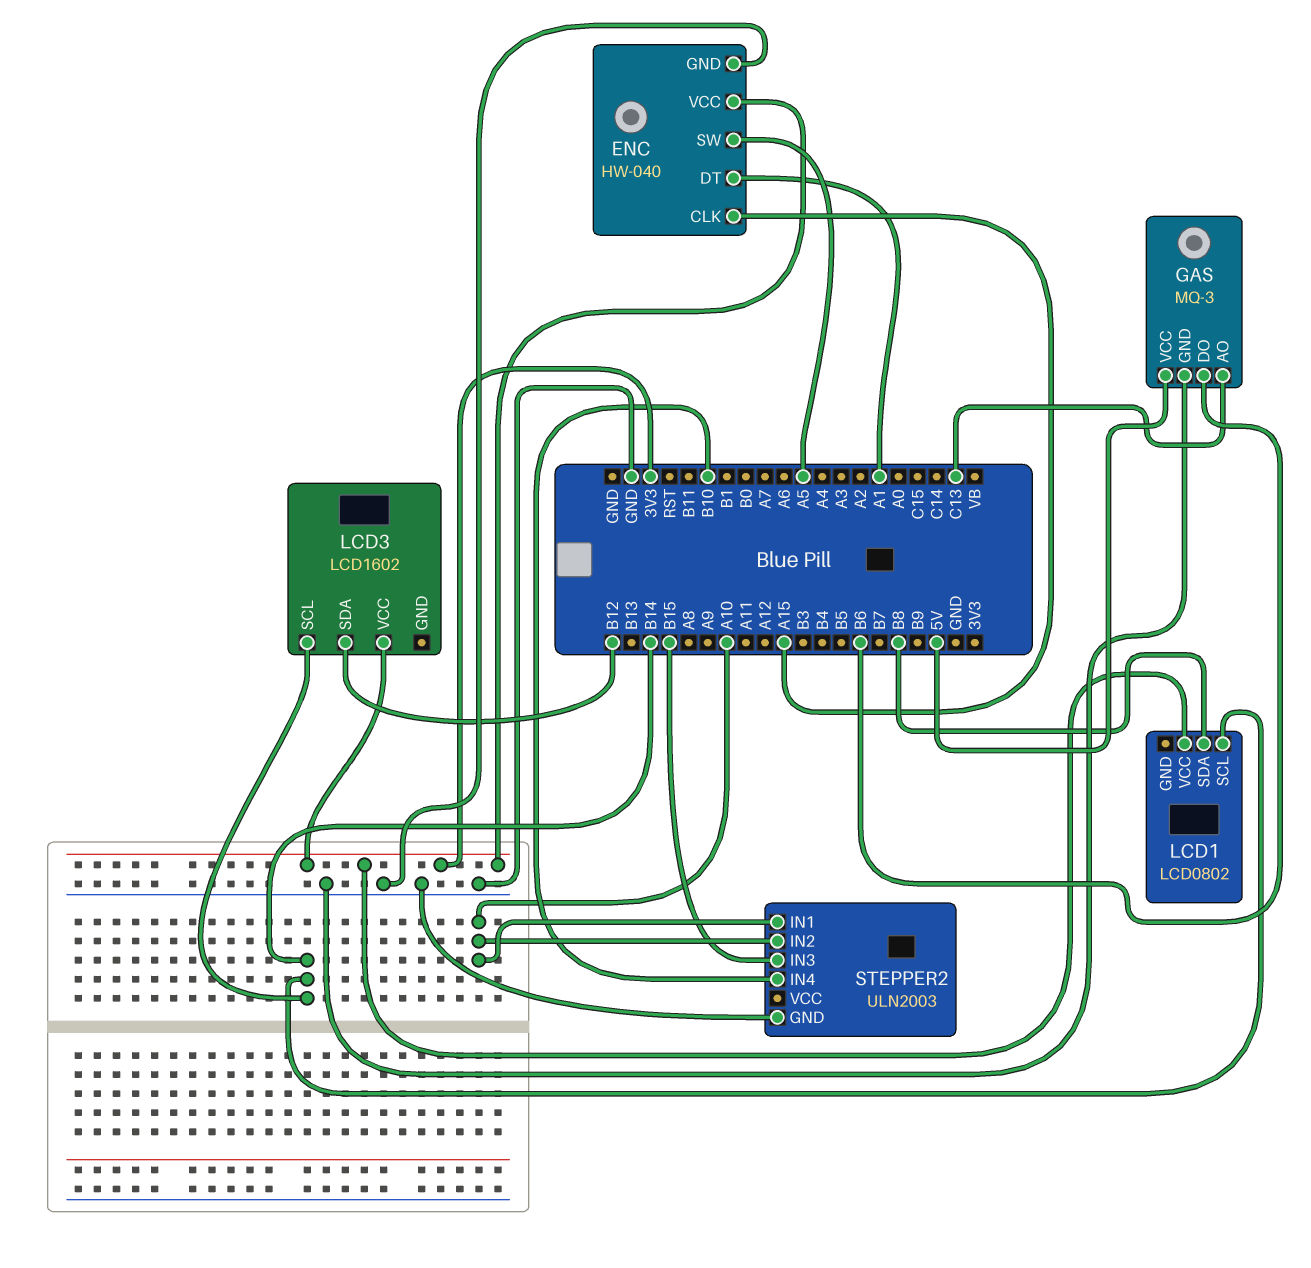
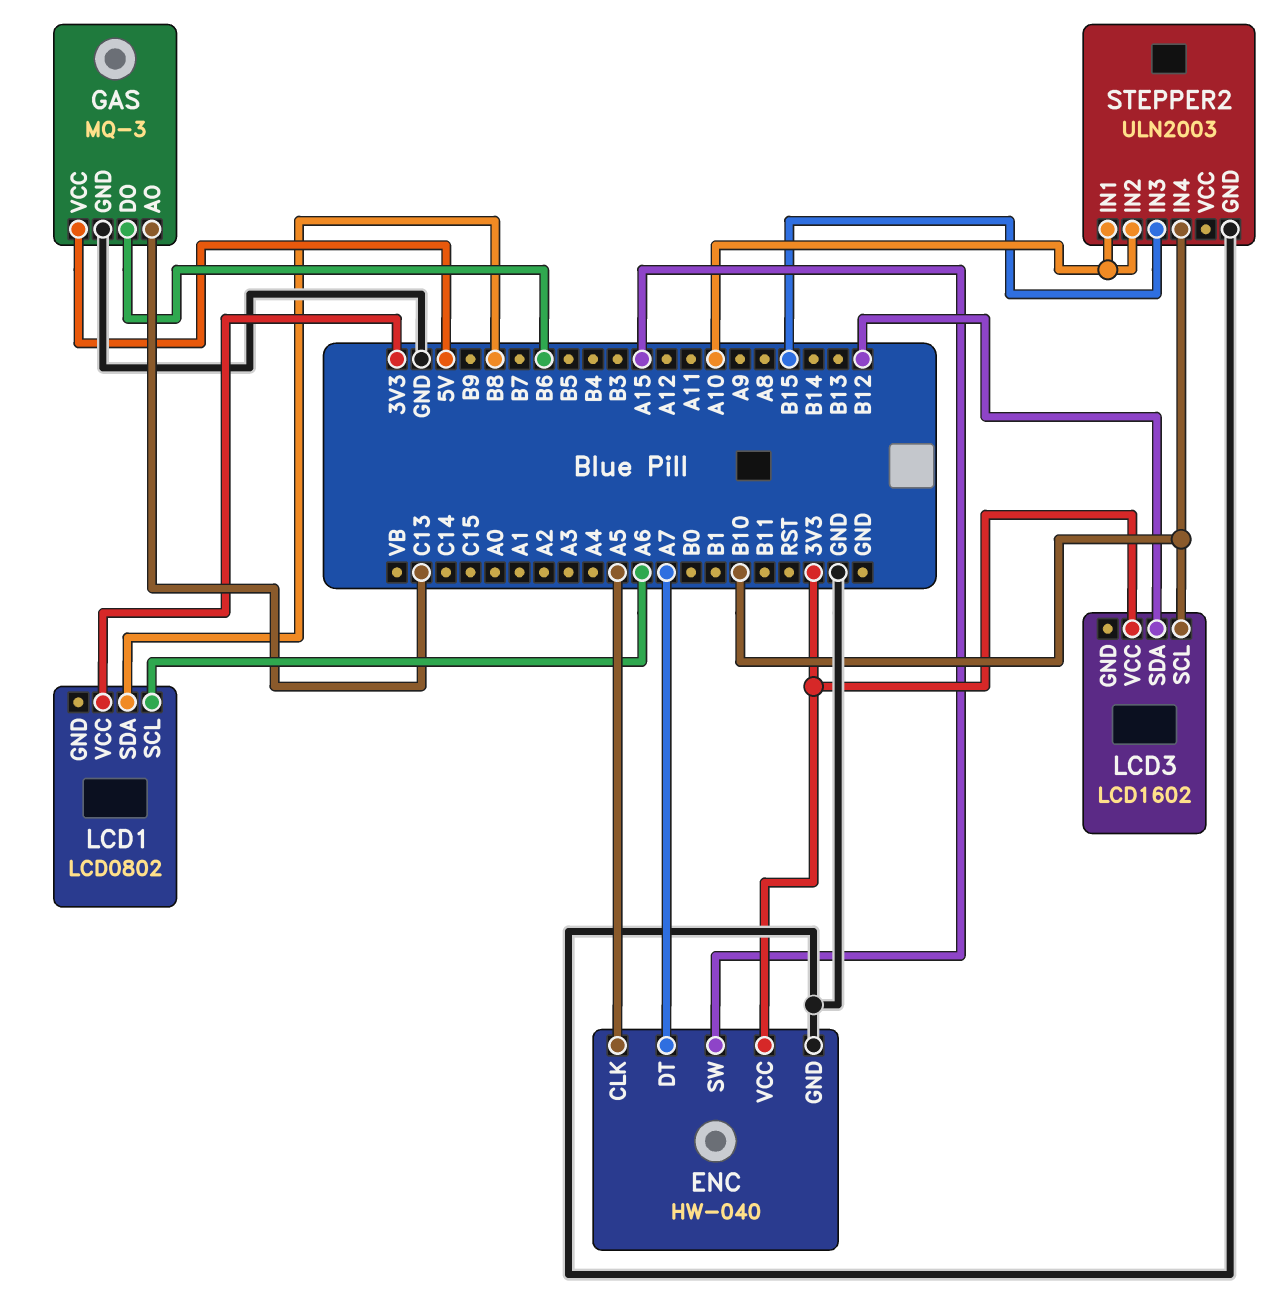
ENC pin CLK: A15 -> A5
ENC pin DT: A1 -> A7
ENC pin SW: A5 -> A15
LCD1 pin SCL: B14 -> A6
LCD3 pin SCL: B14 -> B10

